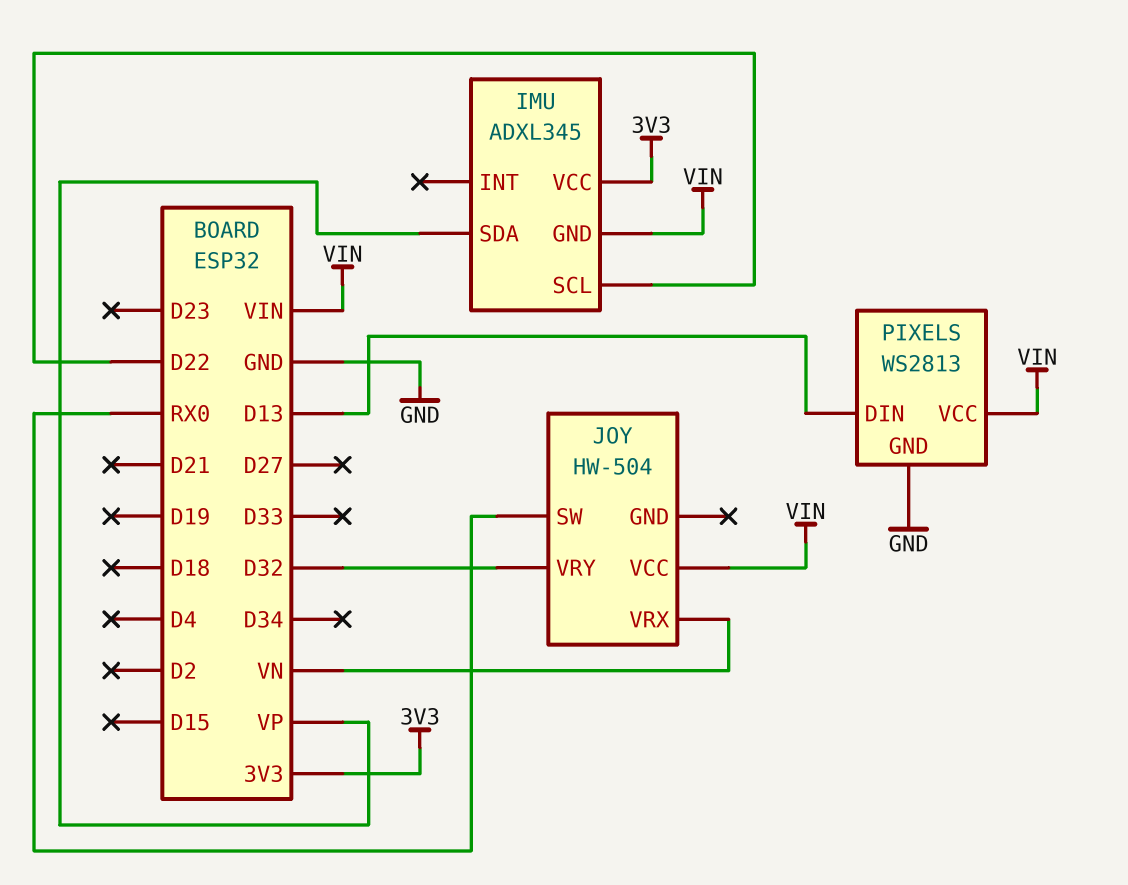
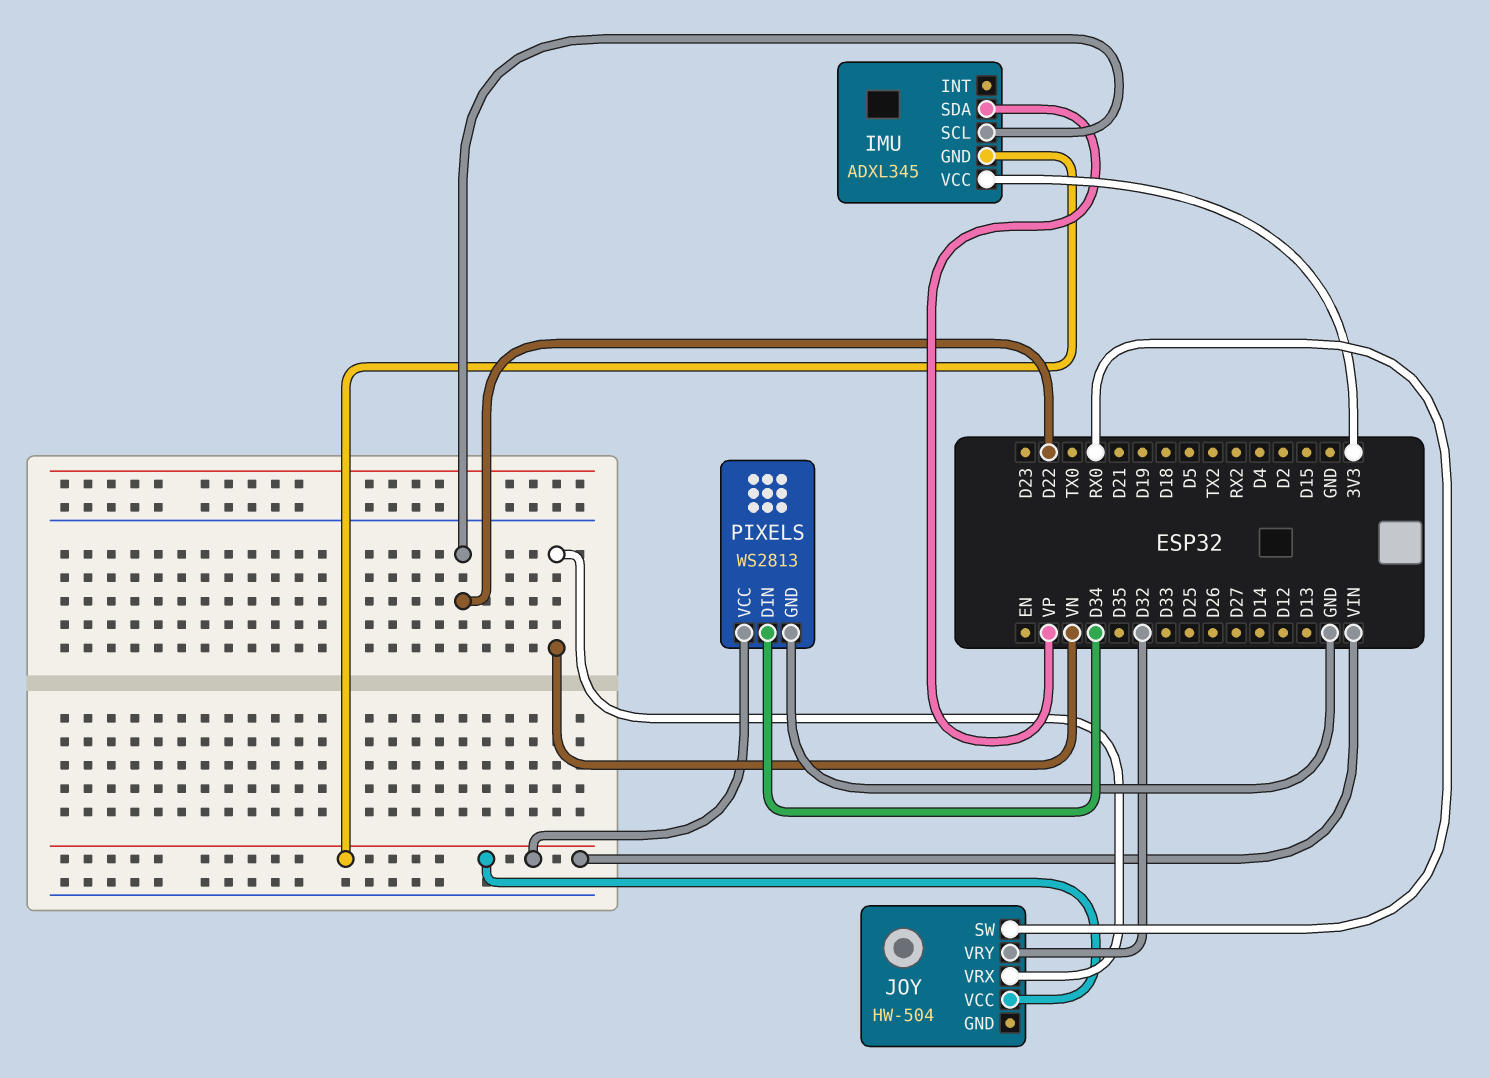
PIXELS pin DIN: D13 -> D34

